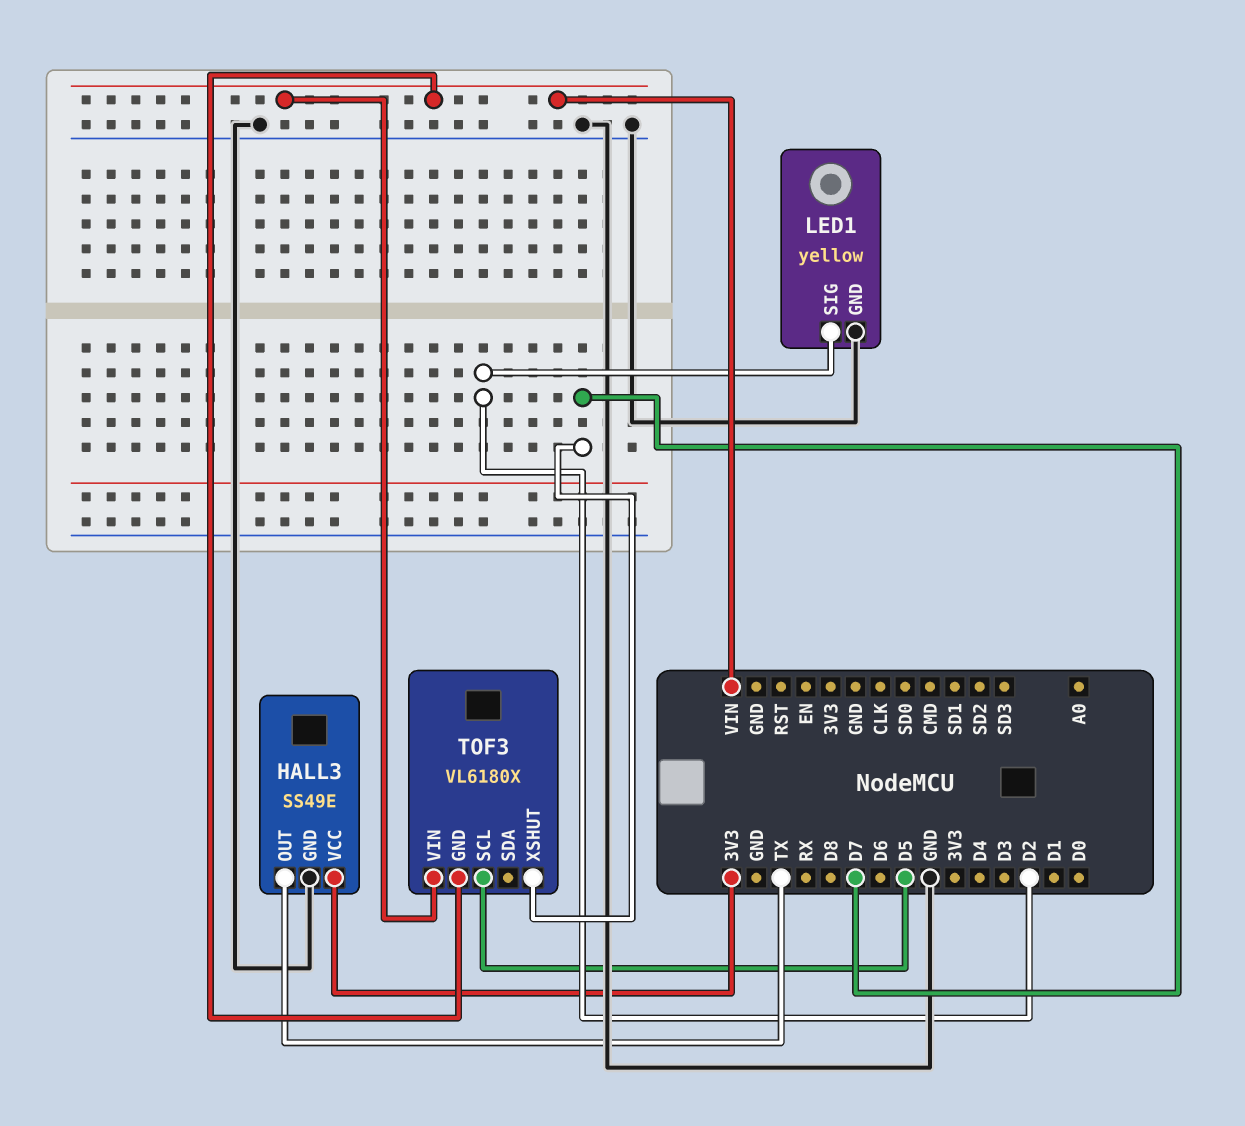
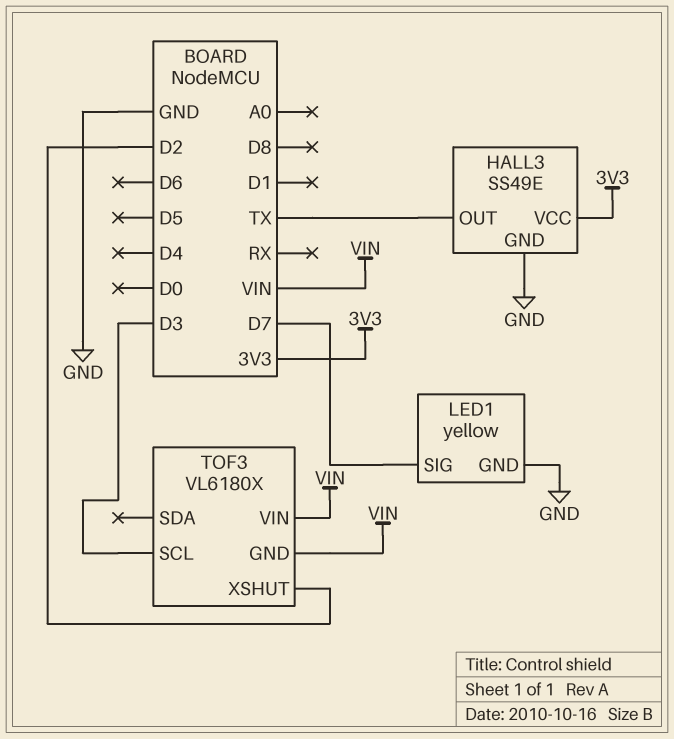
LED1 pin SIG: D2 -> D7
TOF3 pin SCL: D5 -> D3
TOF3 pin XSHUT: D7 -> D2

